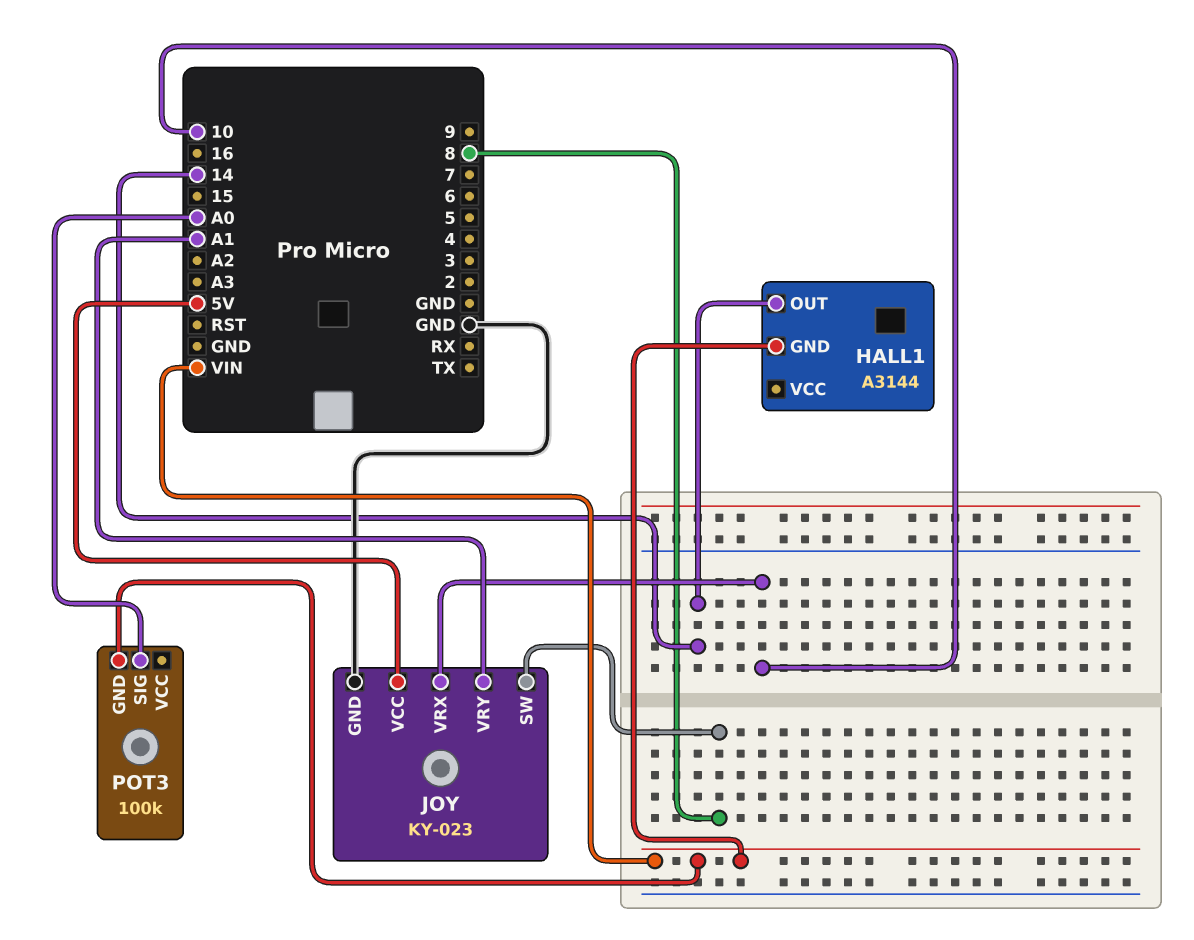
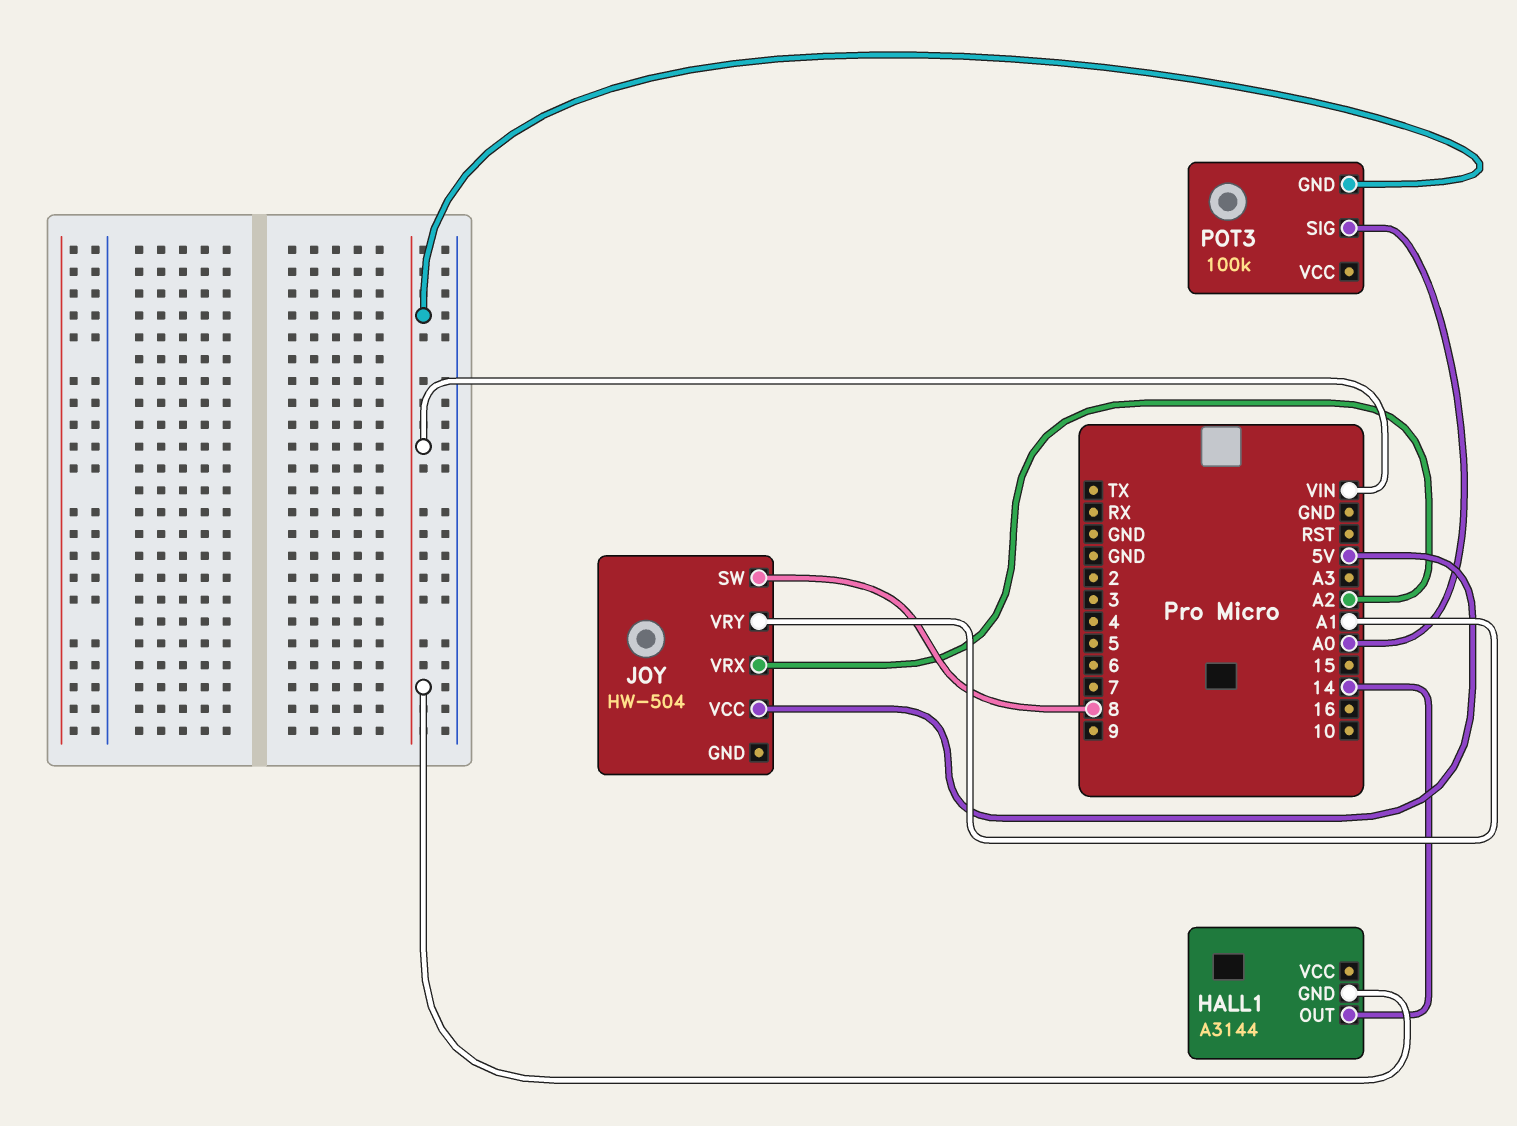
JOY: KY-023 -> HW-504
JOY pin GND: GND -> none
JOY pin VRX: 10 -> A2

